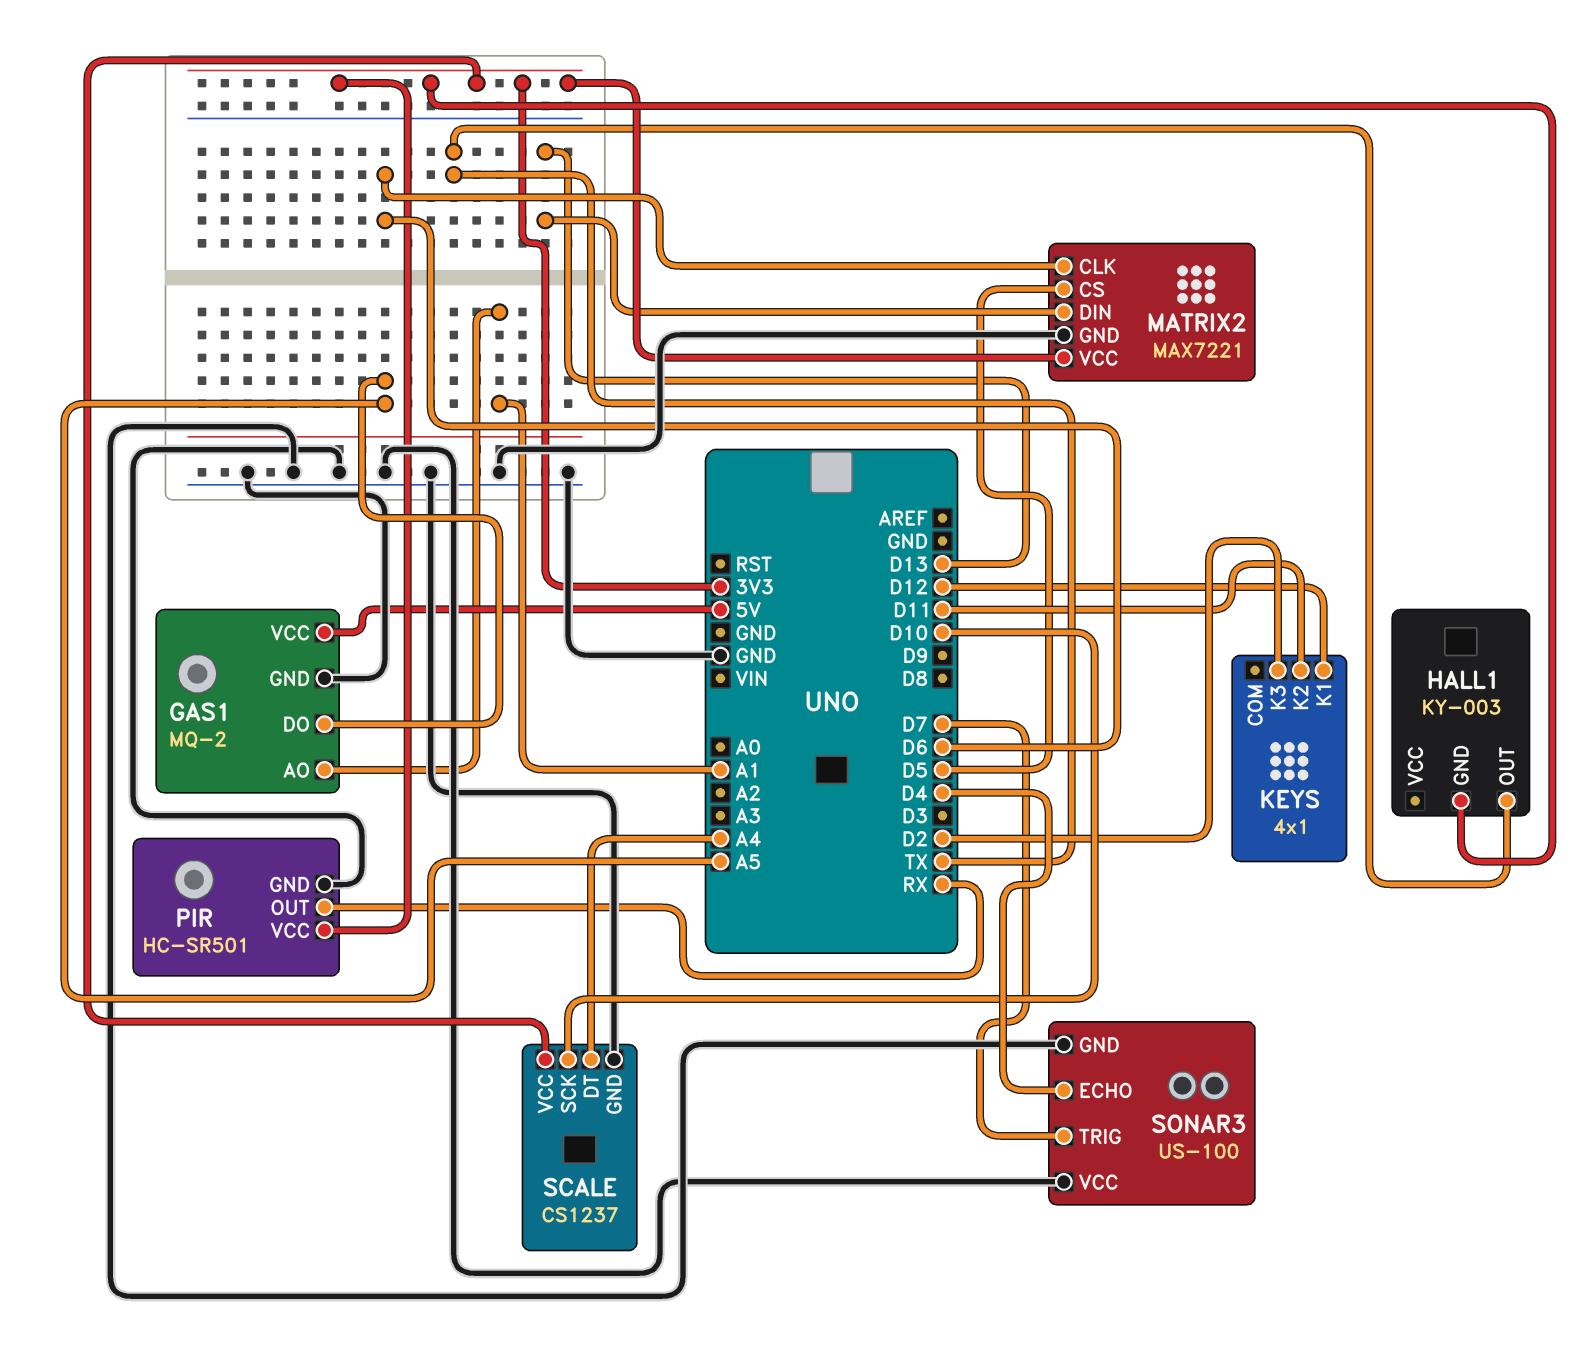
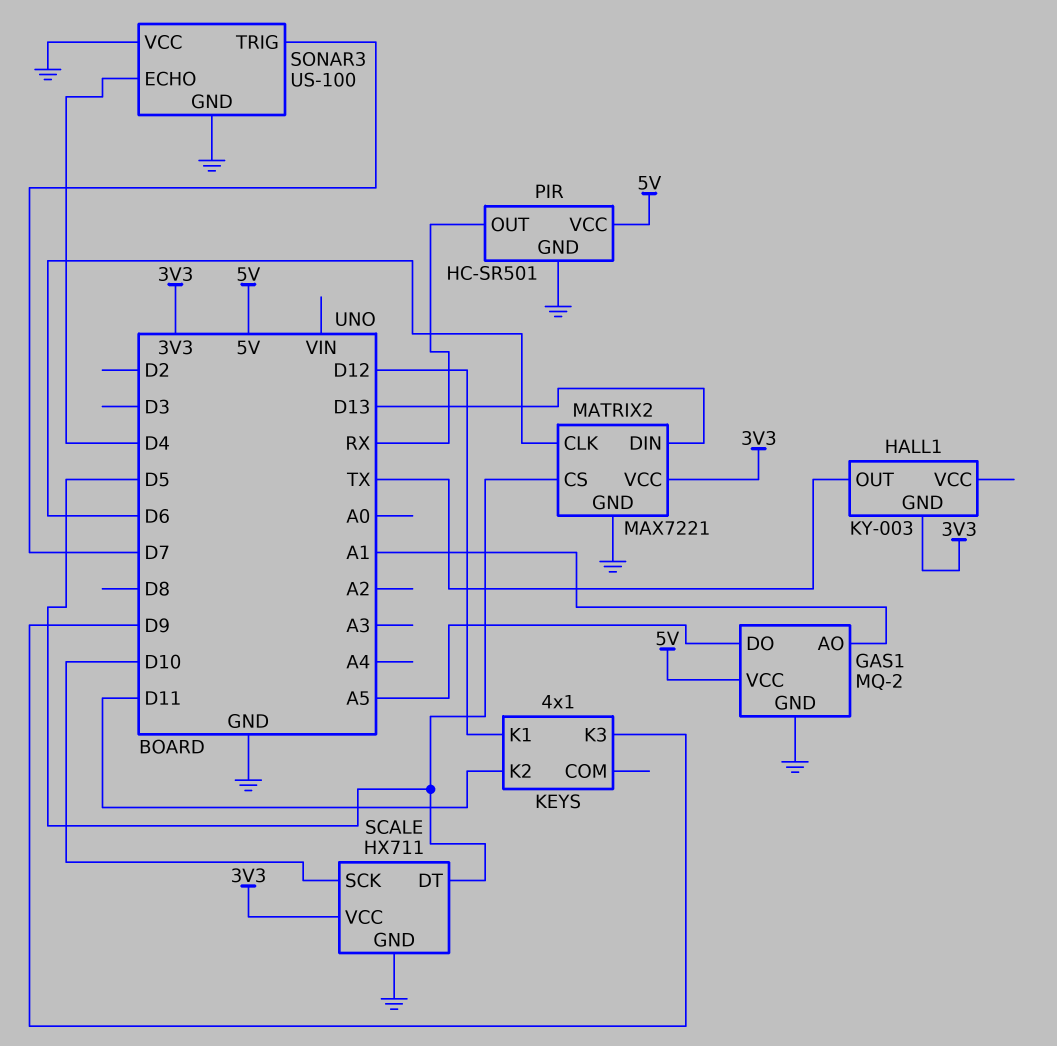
KEYS pin K3: D2 -> D9
PIR pin VCC: 3V3 -> 5V
SCALE: CS1237 -> HX711
SCALE pin DT: A4 -> D5

